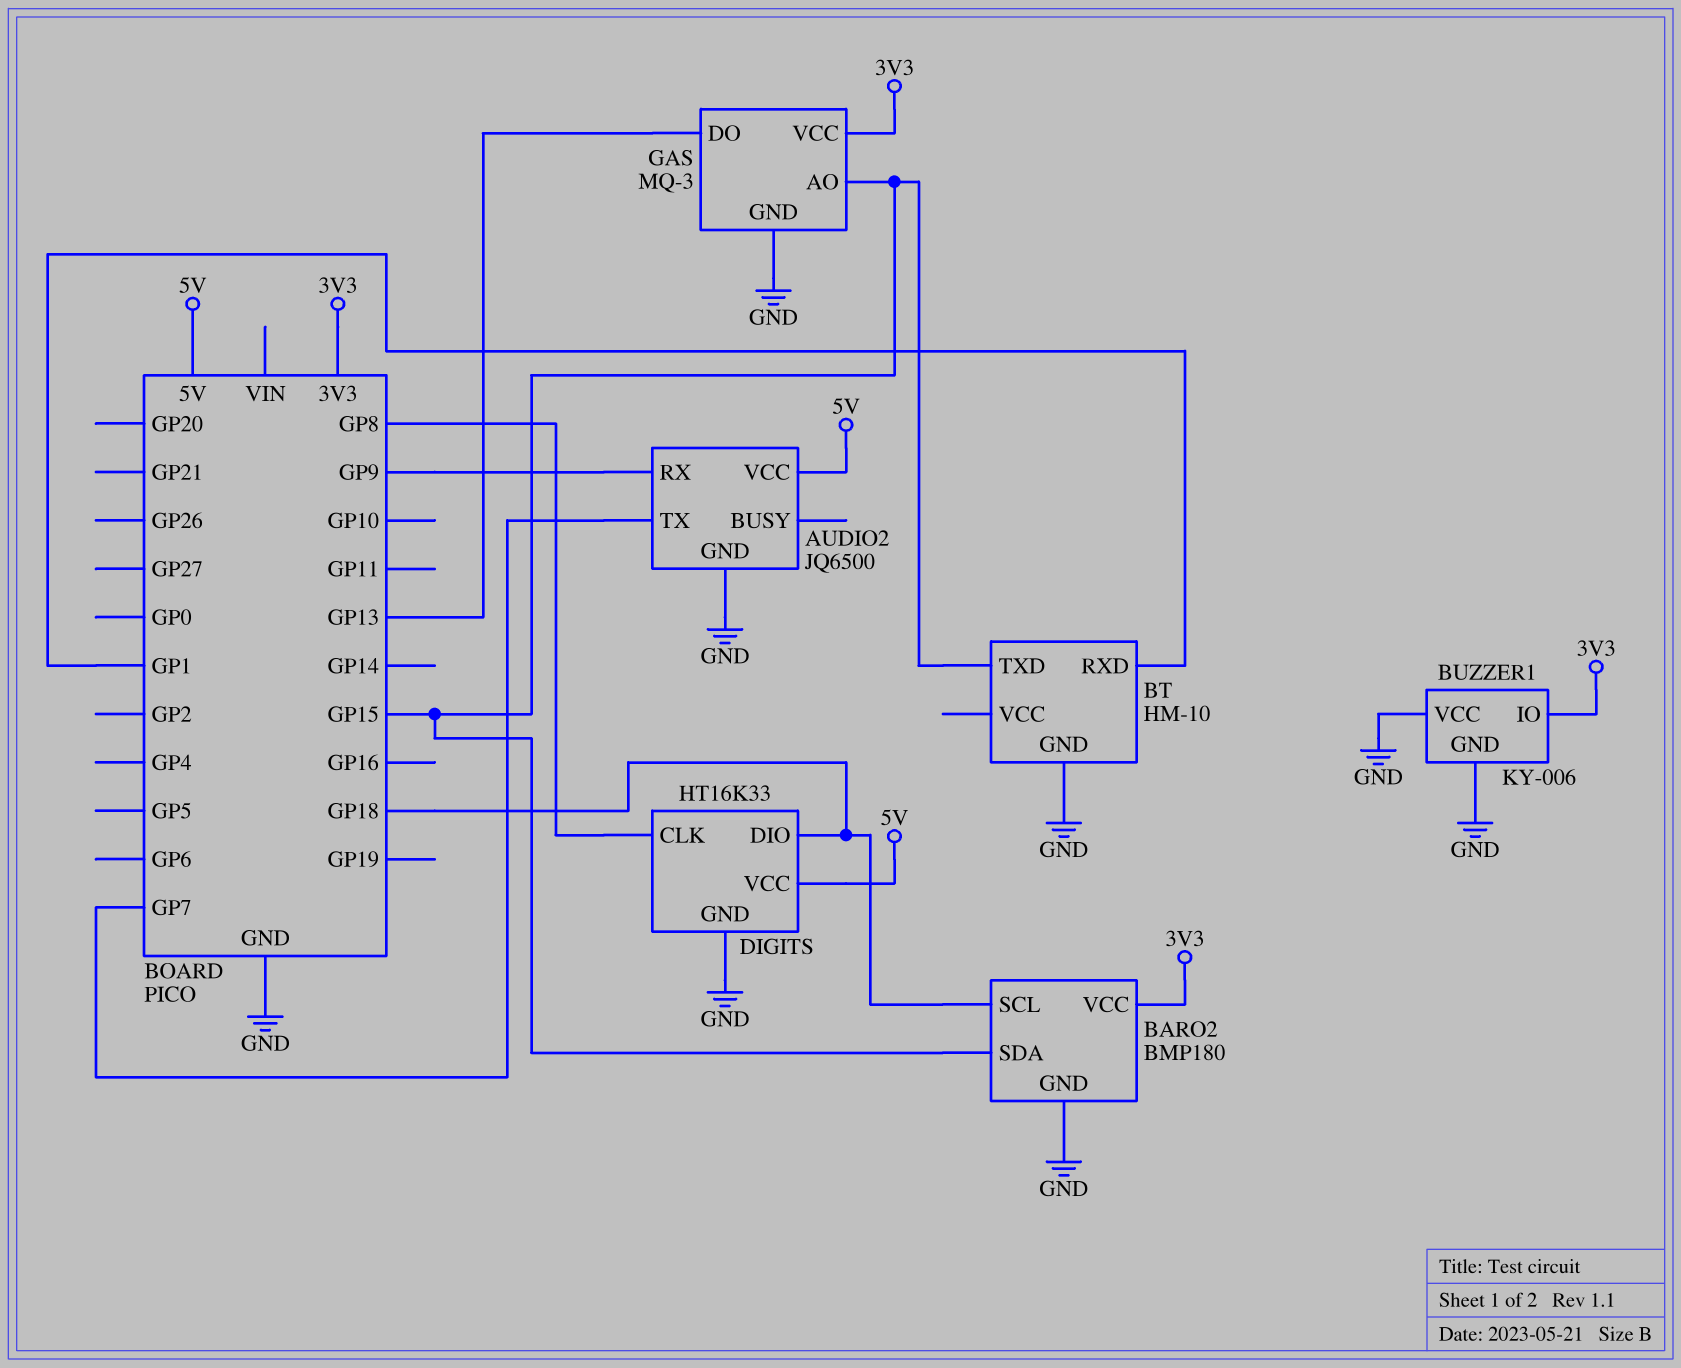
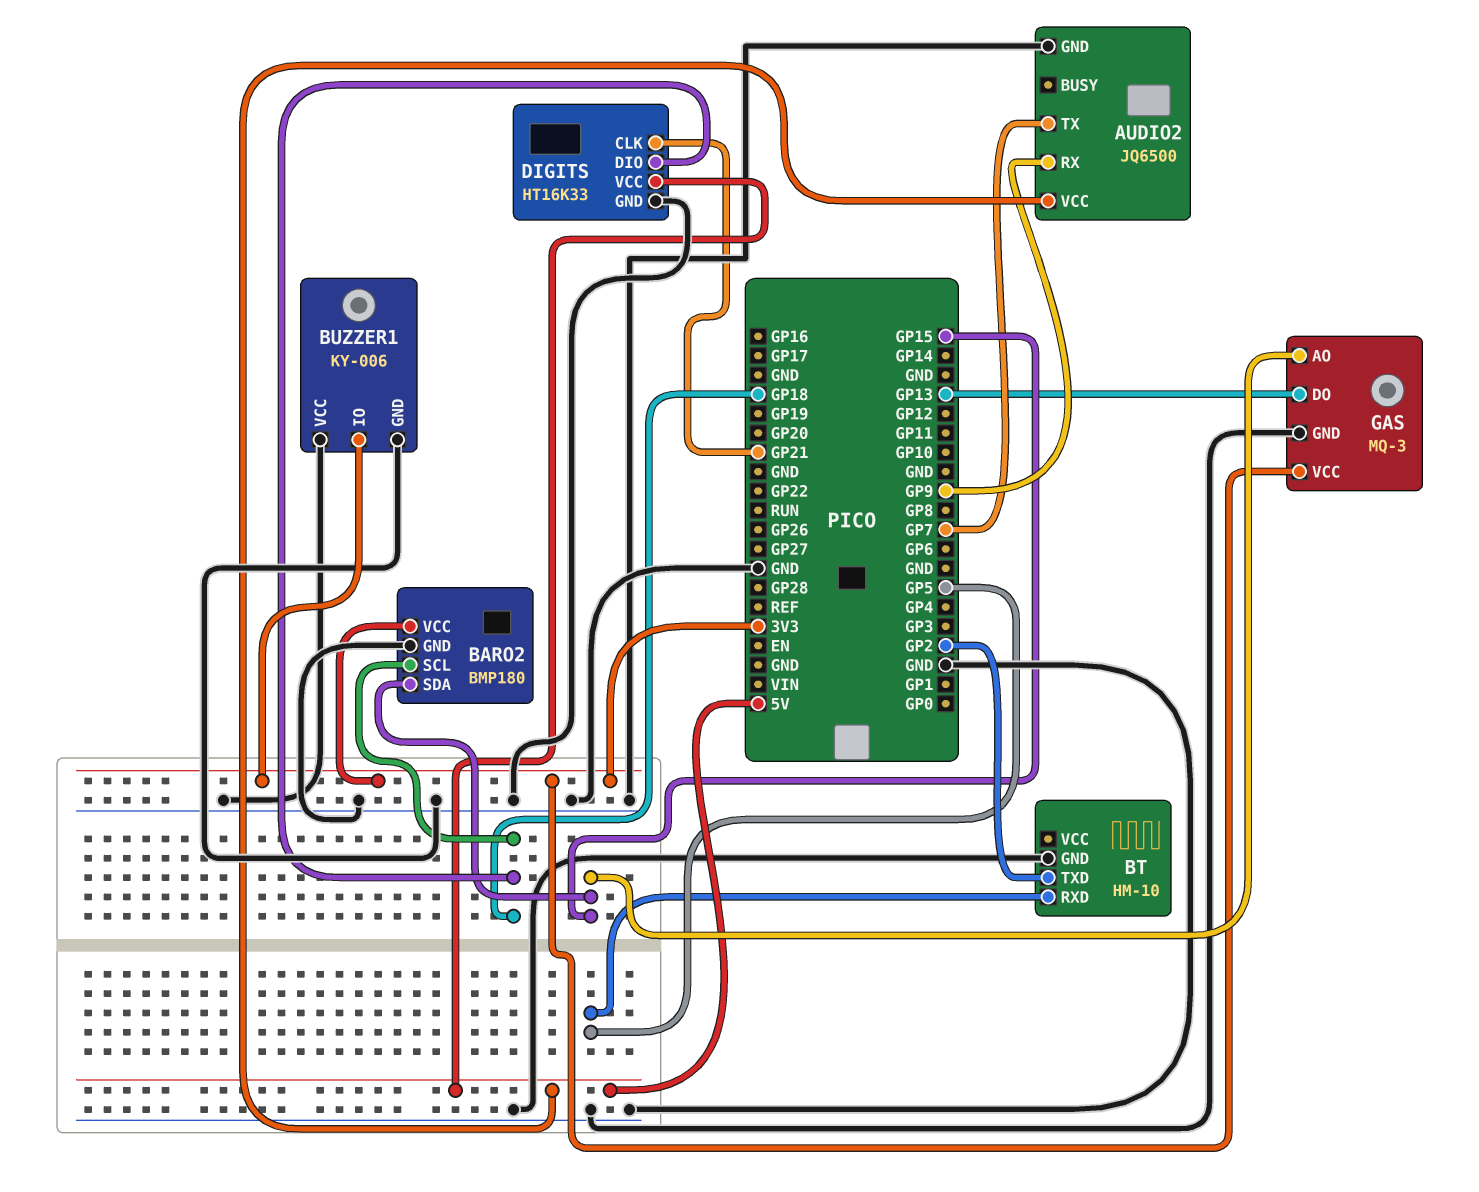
BT pin RXD: GP1 -> GP5
BT pin TXD: GP15 -> GP2
DIGITS pin CLK: GP8 -> GP21

